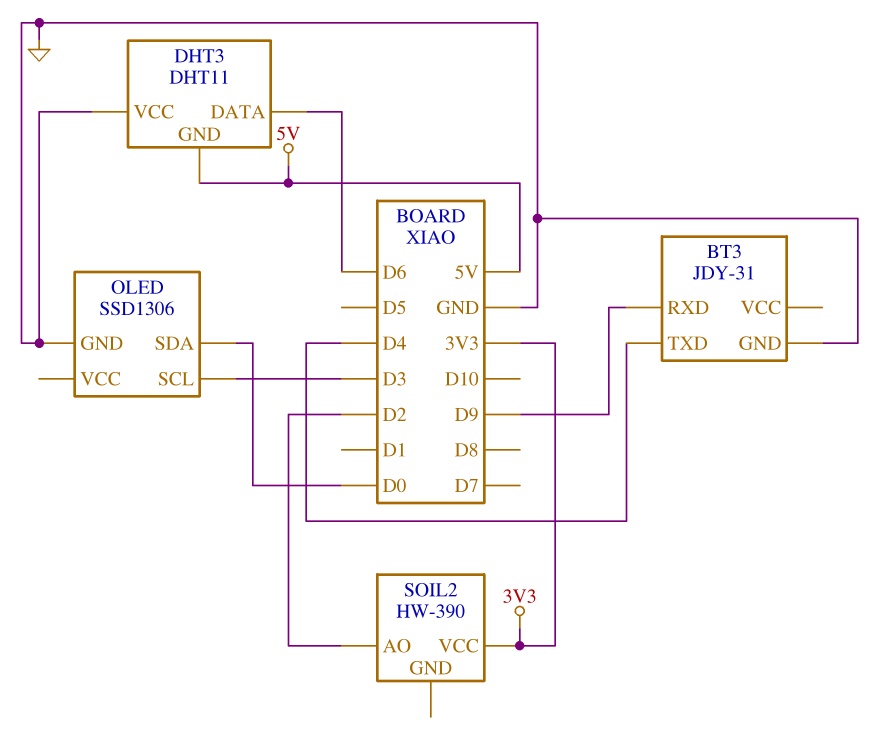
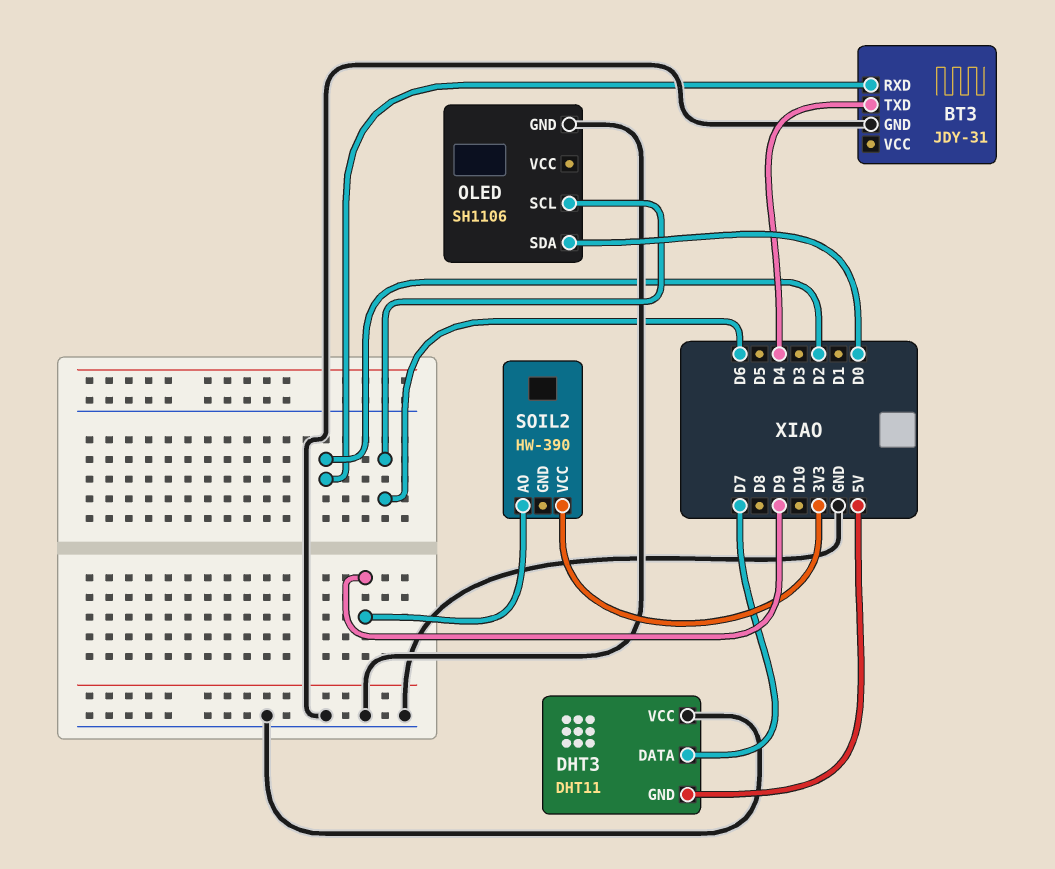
BT3 pin RXD: D9 -> D2
DHT3 pin DATA: D6 -> D7
OLED: SSD1306 -> SH1106
OLED pin SCL: D3 -> D6
SOIL2 pin AO: D2 -> D9

